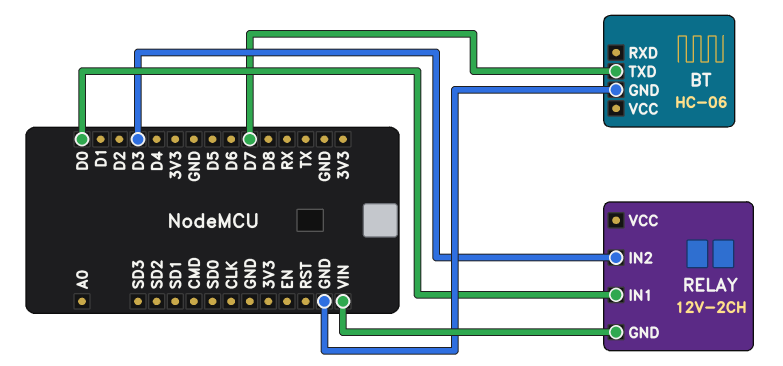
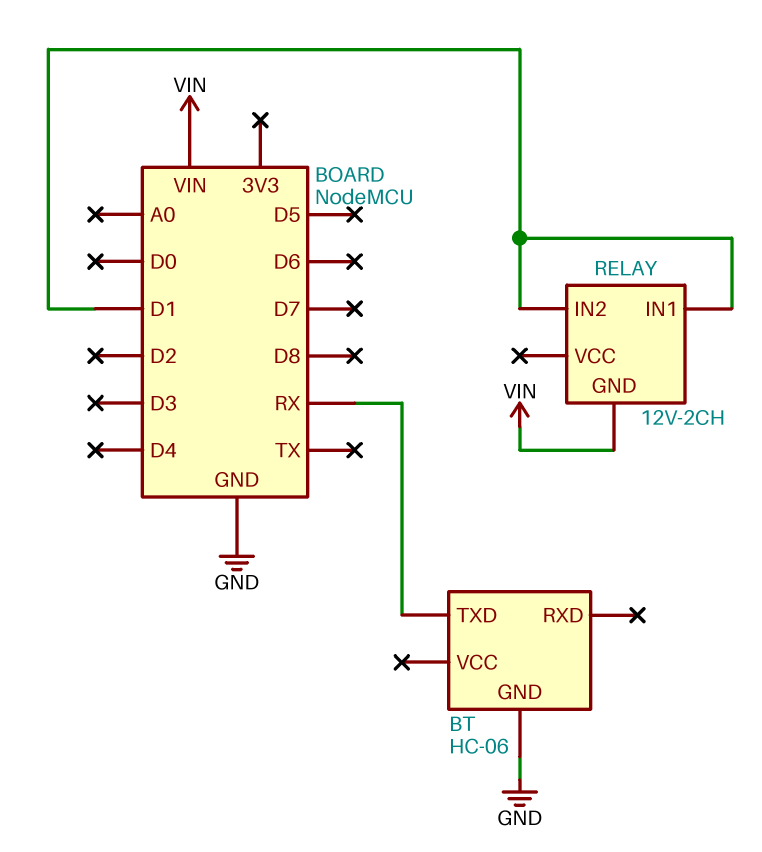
BT pin TXD: D7 -> RX
RELAY pin IN1: D0 -> D1
RELAY pin IN2: D3 -> D1

